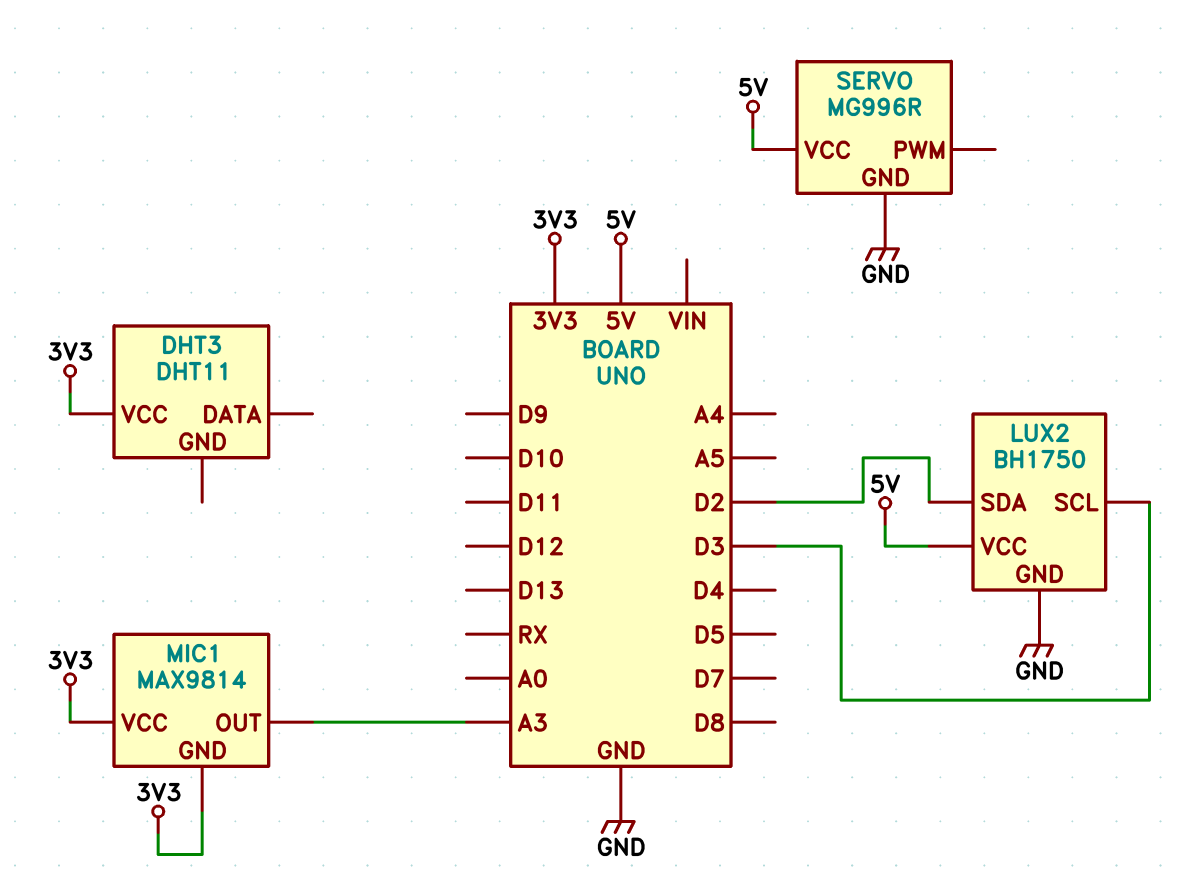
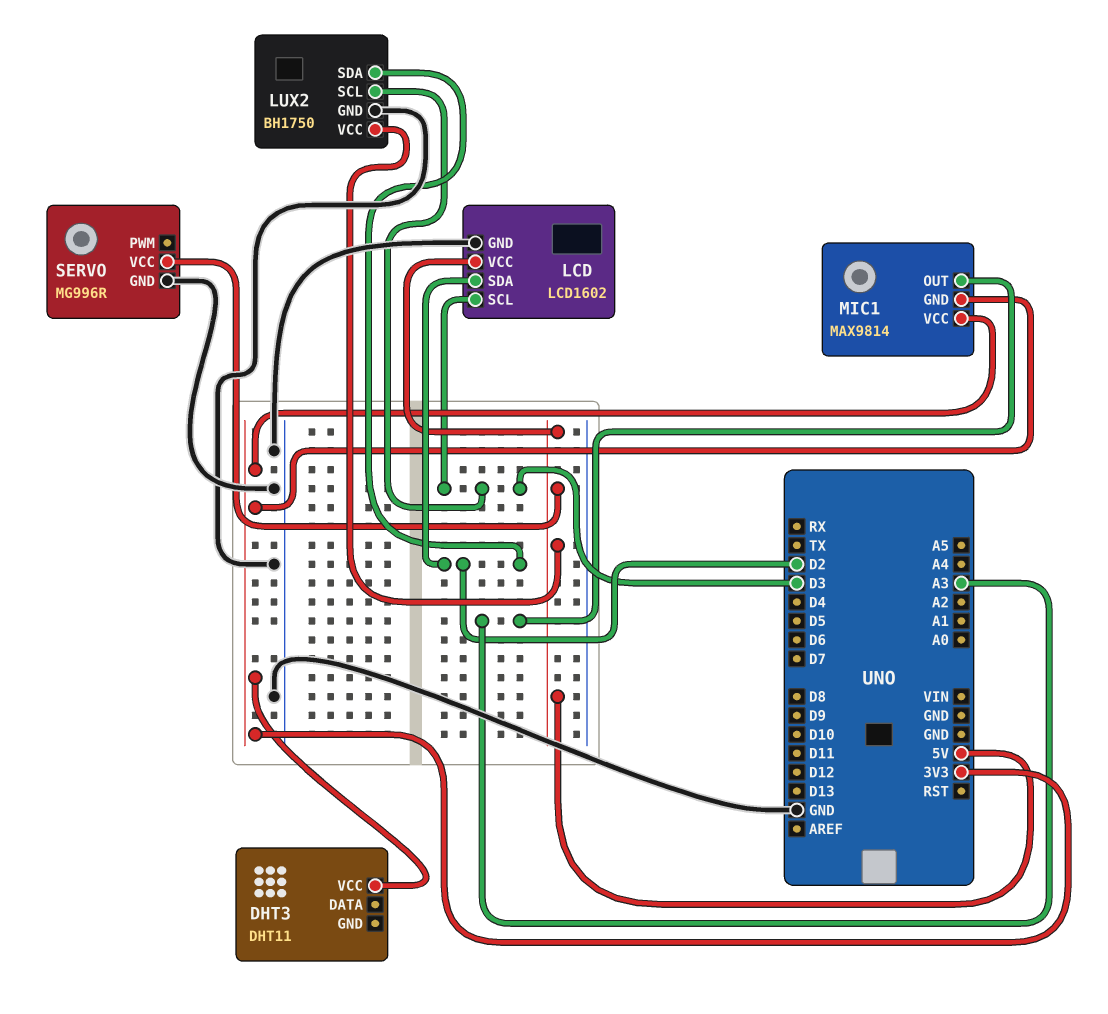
LCD: none -> LCD1602
LCD pin GND: none -> GND
LCD pin SCL: none -> D3
LCD pin SDA: none -> D2
LCD pin VCC: none -> 5V

